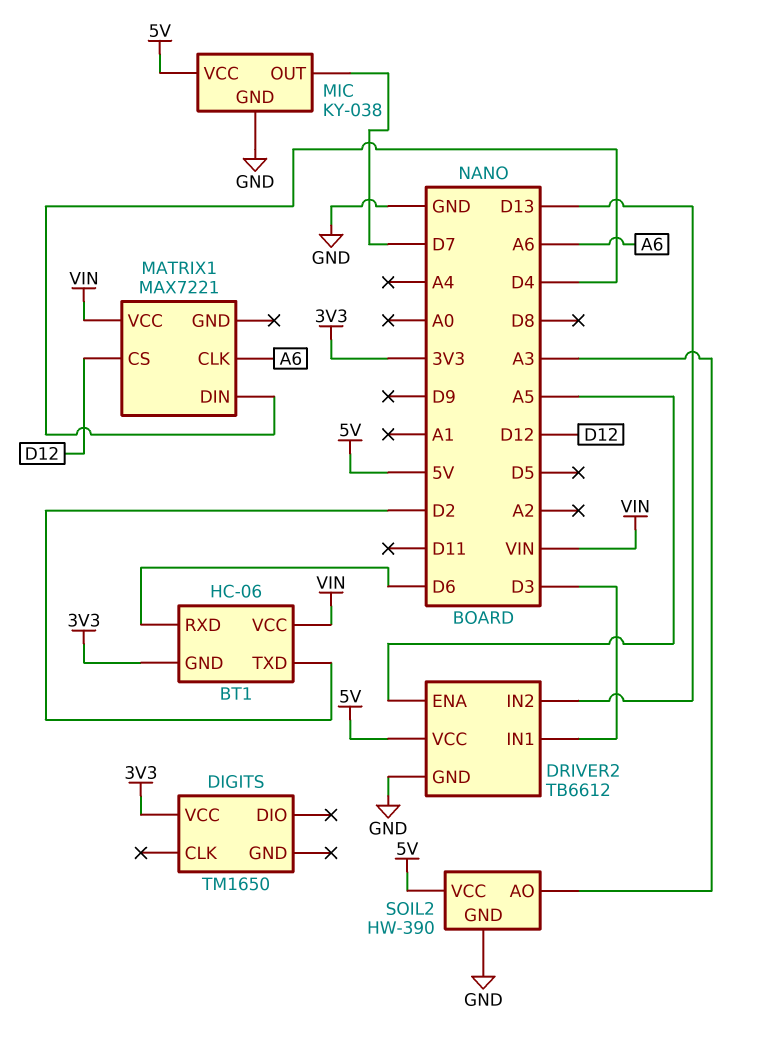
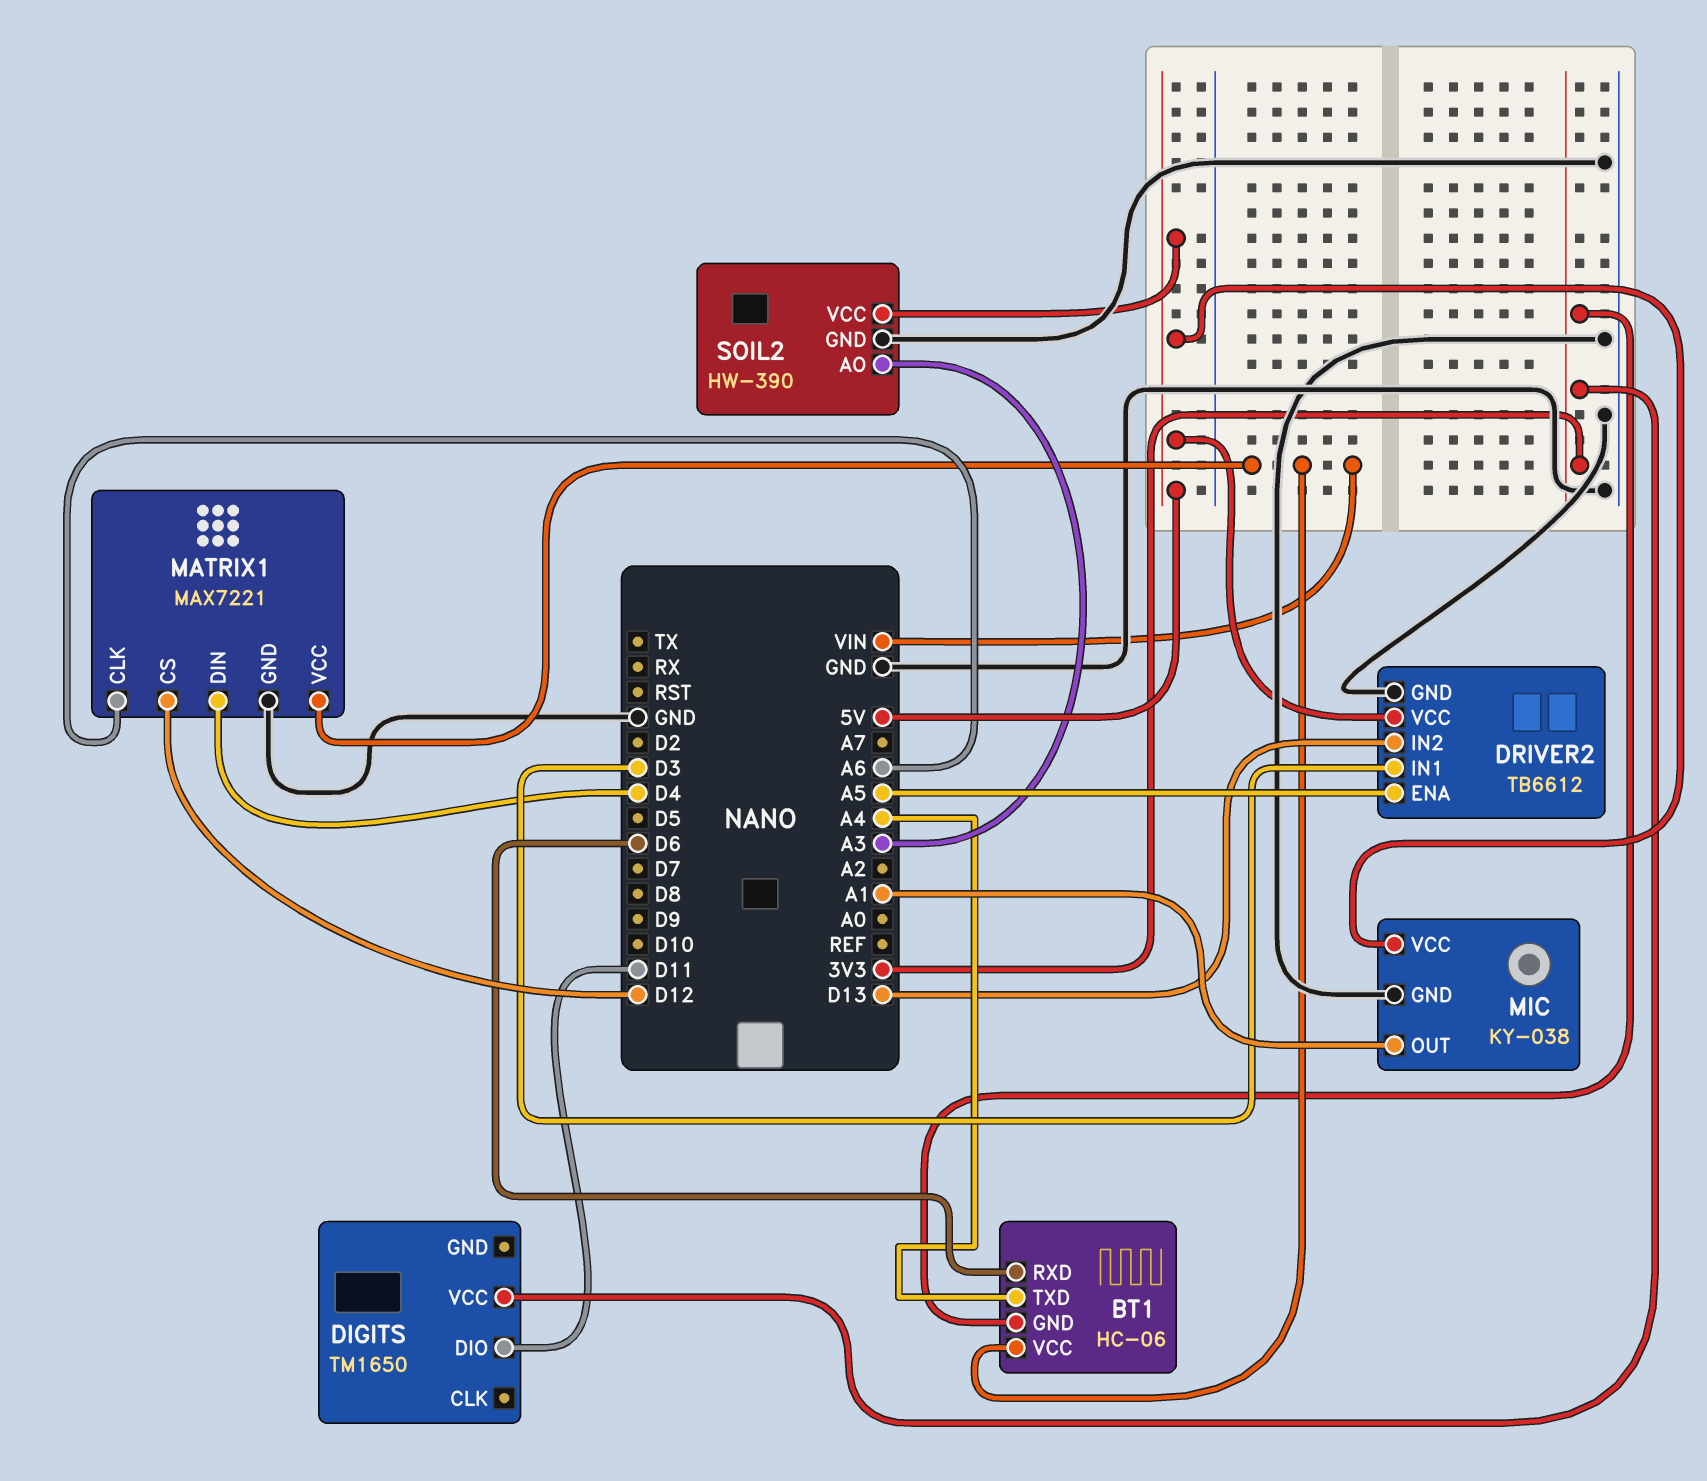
BT1 pin TXD: D2 -> A4
DIGITS pin DIO: none -> D11
MATRIX1 pin GND: none -> GND
MIC pin OUT: D7 -> A1

